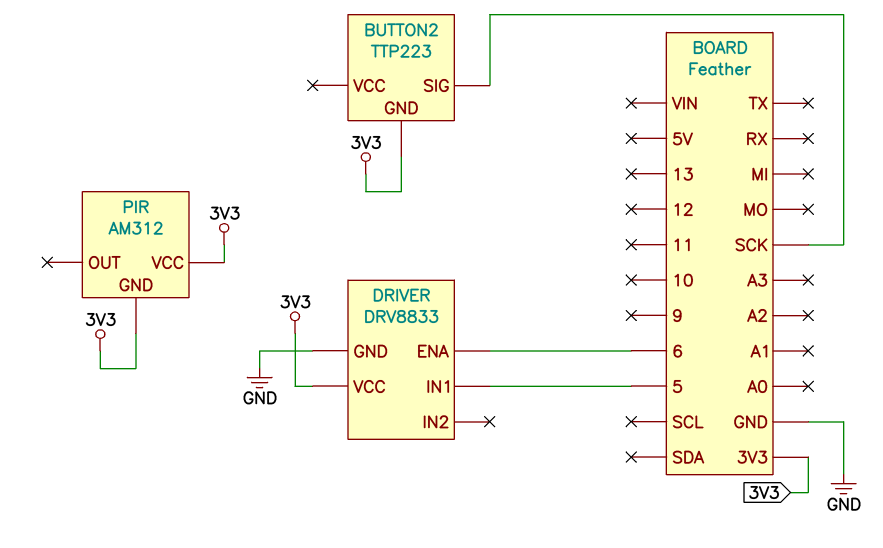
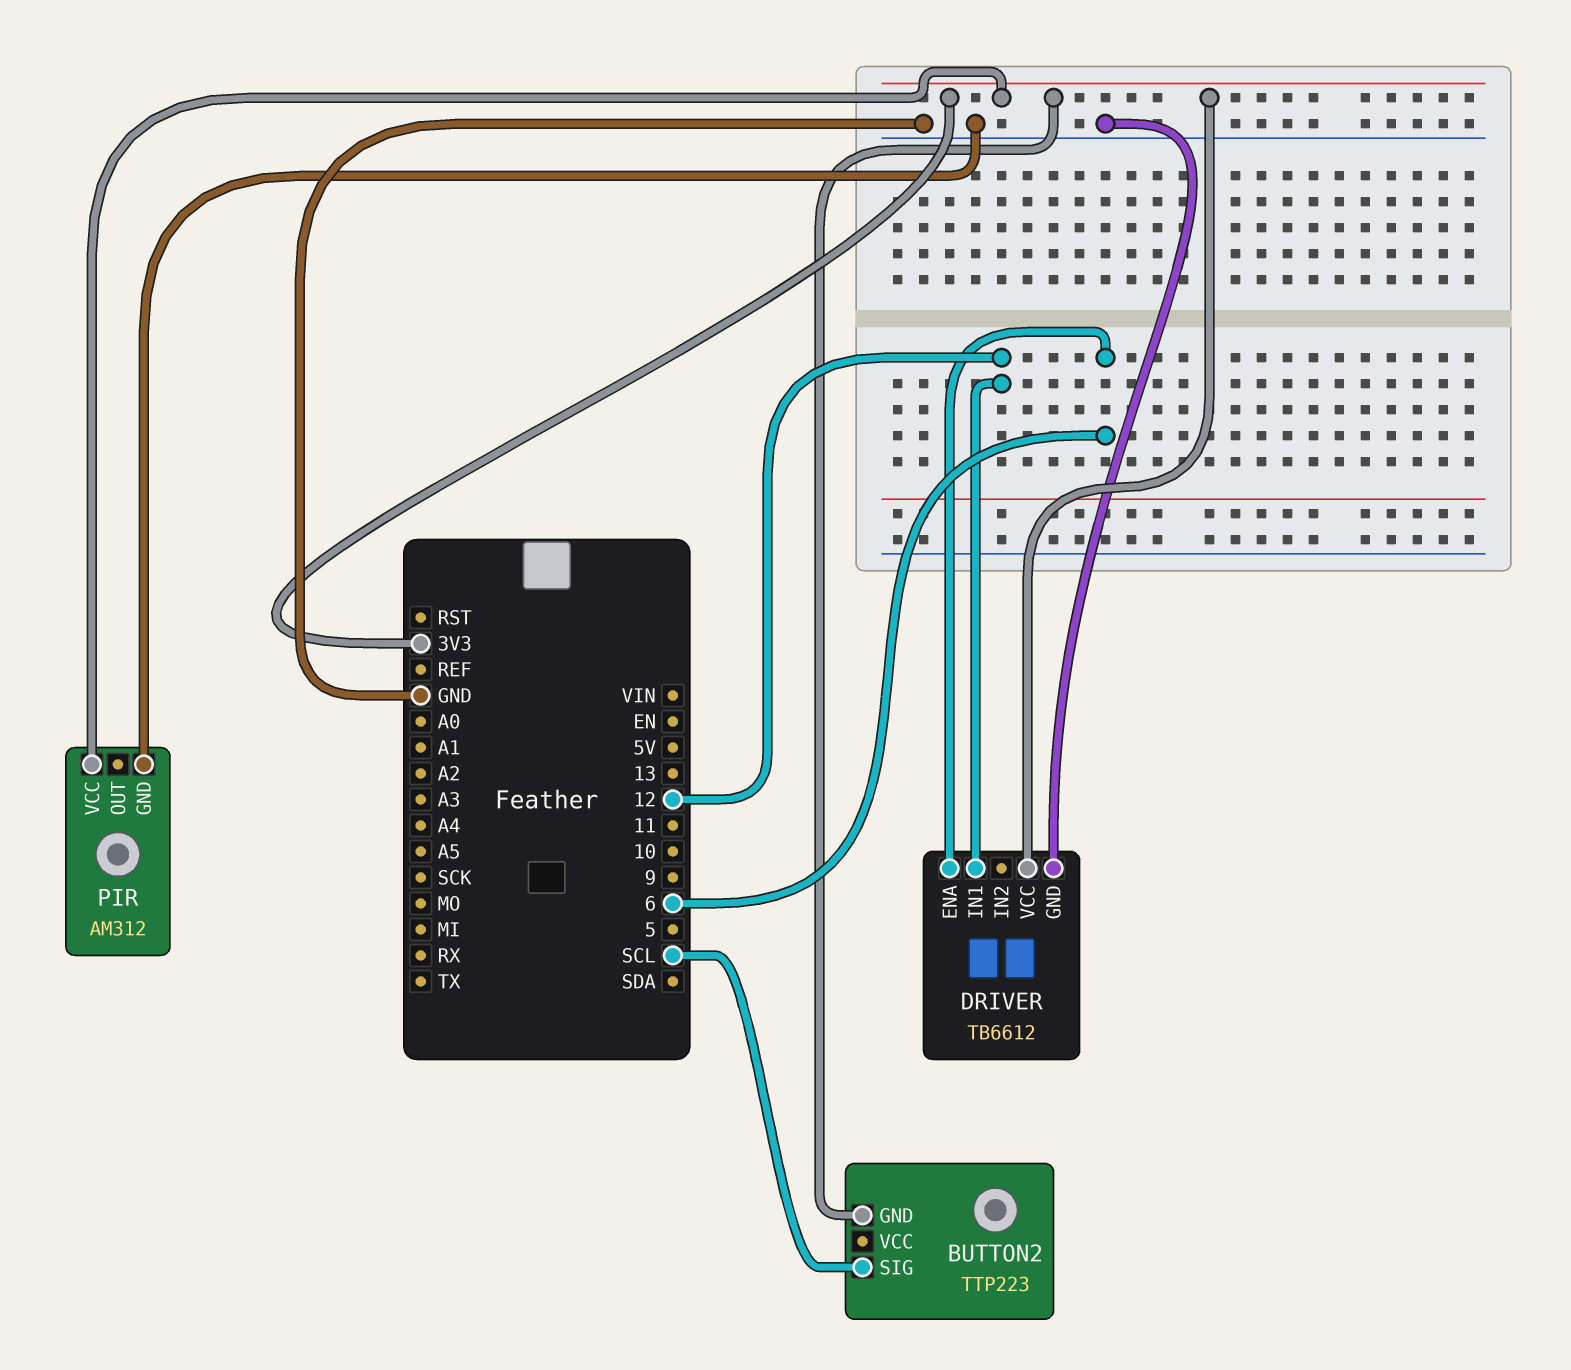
BUTTON2 pin SIG: SCK -> SCL
DRIVER: DRV8833 -> TB6612
DRIVER pin IN1: 5 -> 12
PIR pin GND: 3V3 -> GND

